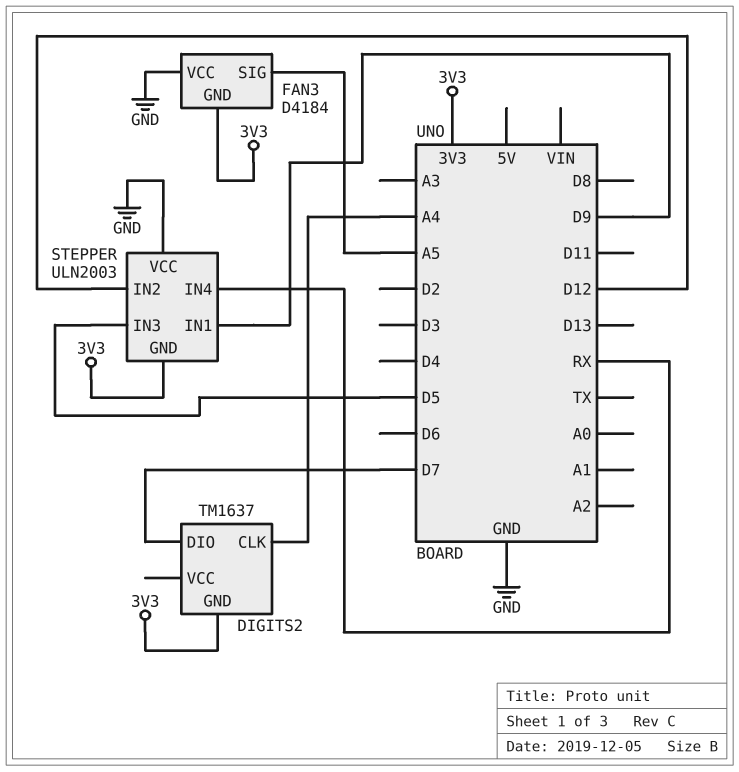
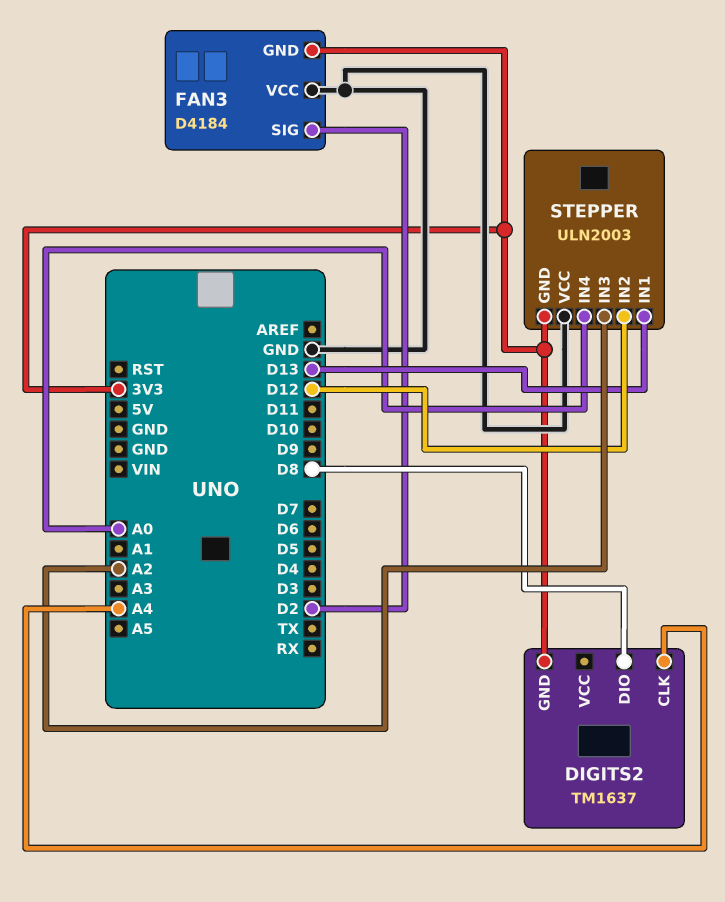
DIGITS2 pin DIO: D7 -> D8
FAN3 pin SIG: A5 -> D2
STEPPER pin IN1: D9 -> D13
STEPPER pin IN3: D5 -> A2
STEPPER pin IN4: RX -> A0

